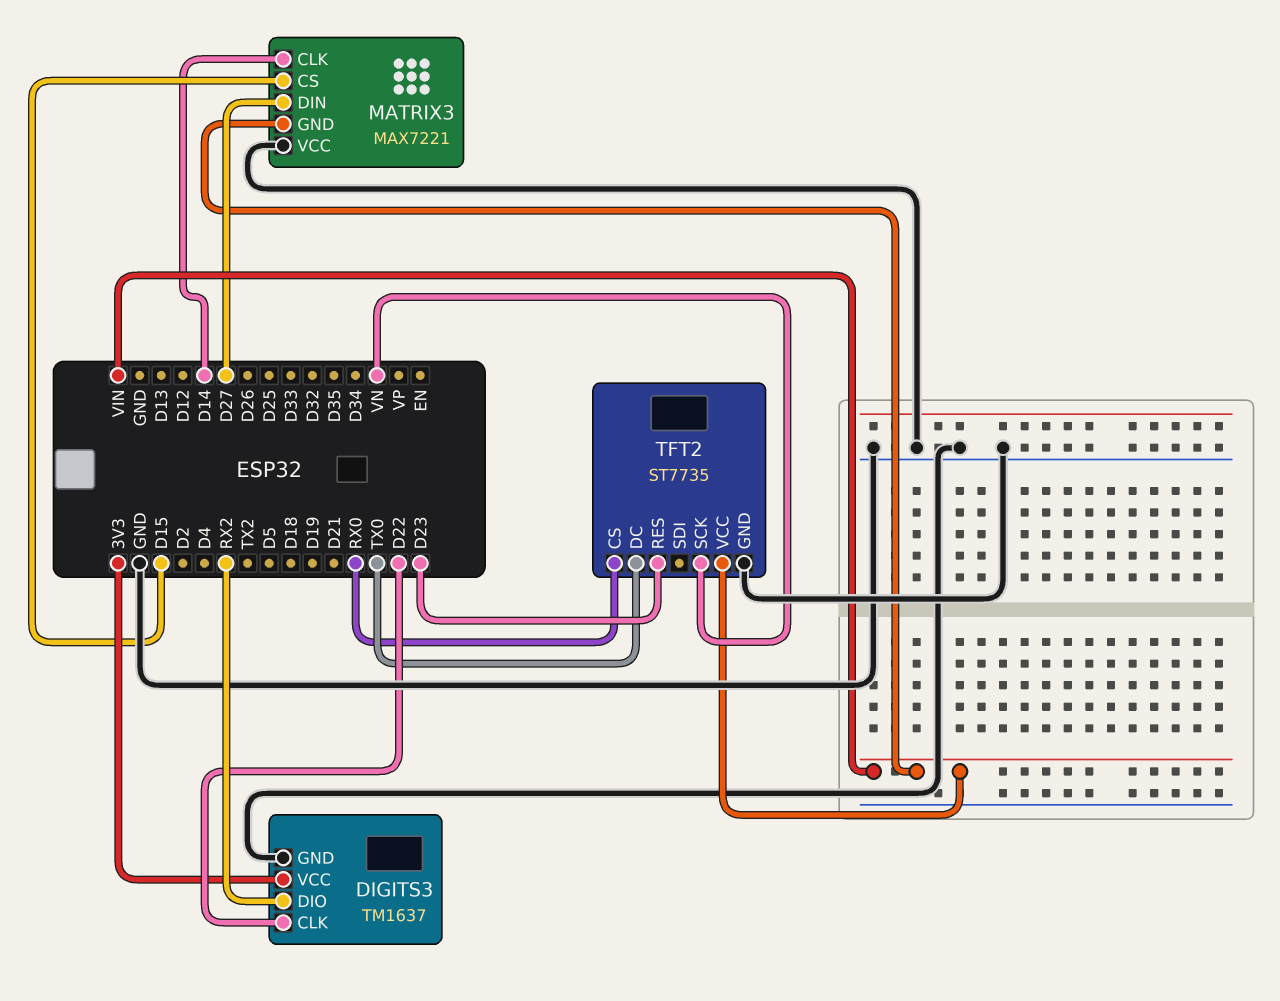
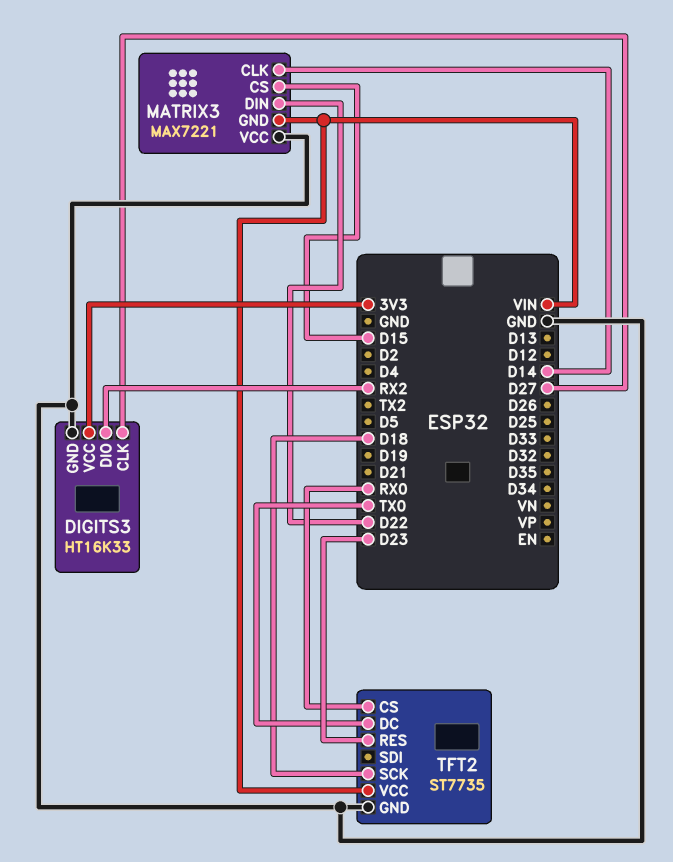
DIGITS3: TM1637 -> HT16K33
DIGITS3 pin CLK: D22 -> D27
MATRIX3 pin DIN: D27 -> D22
TFT2 pin SCK: VN -> D18

